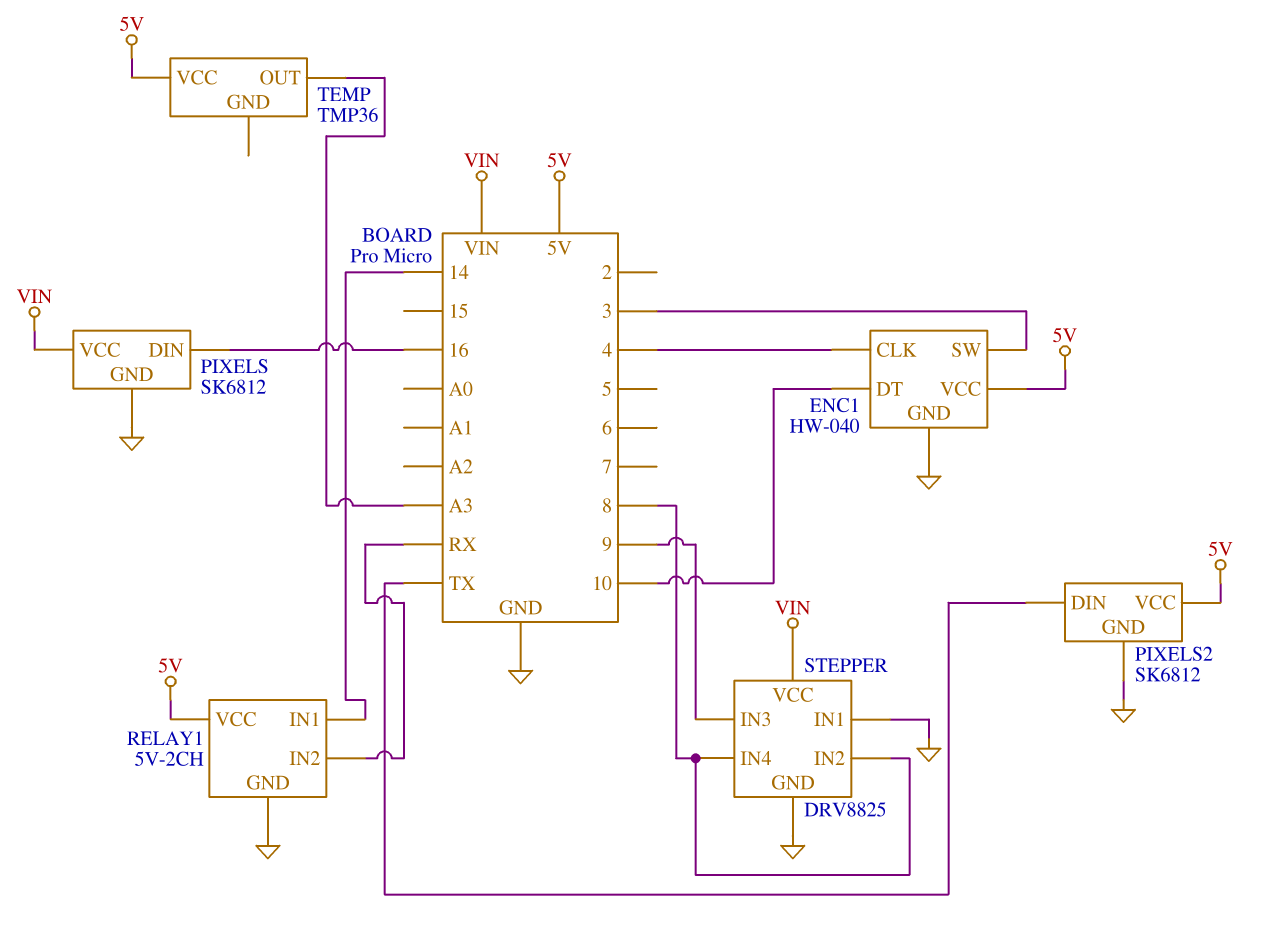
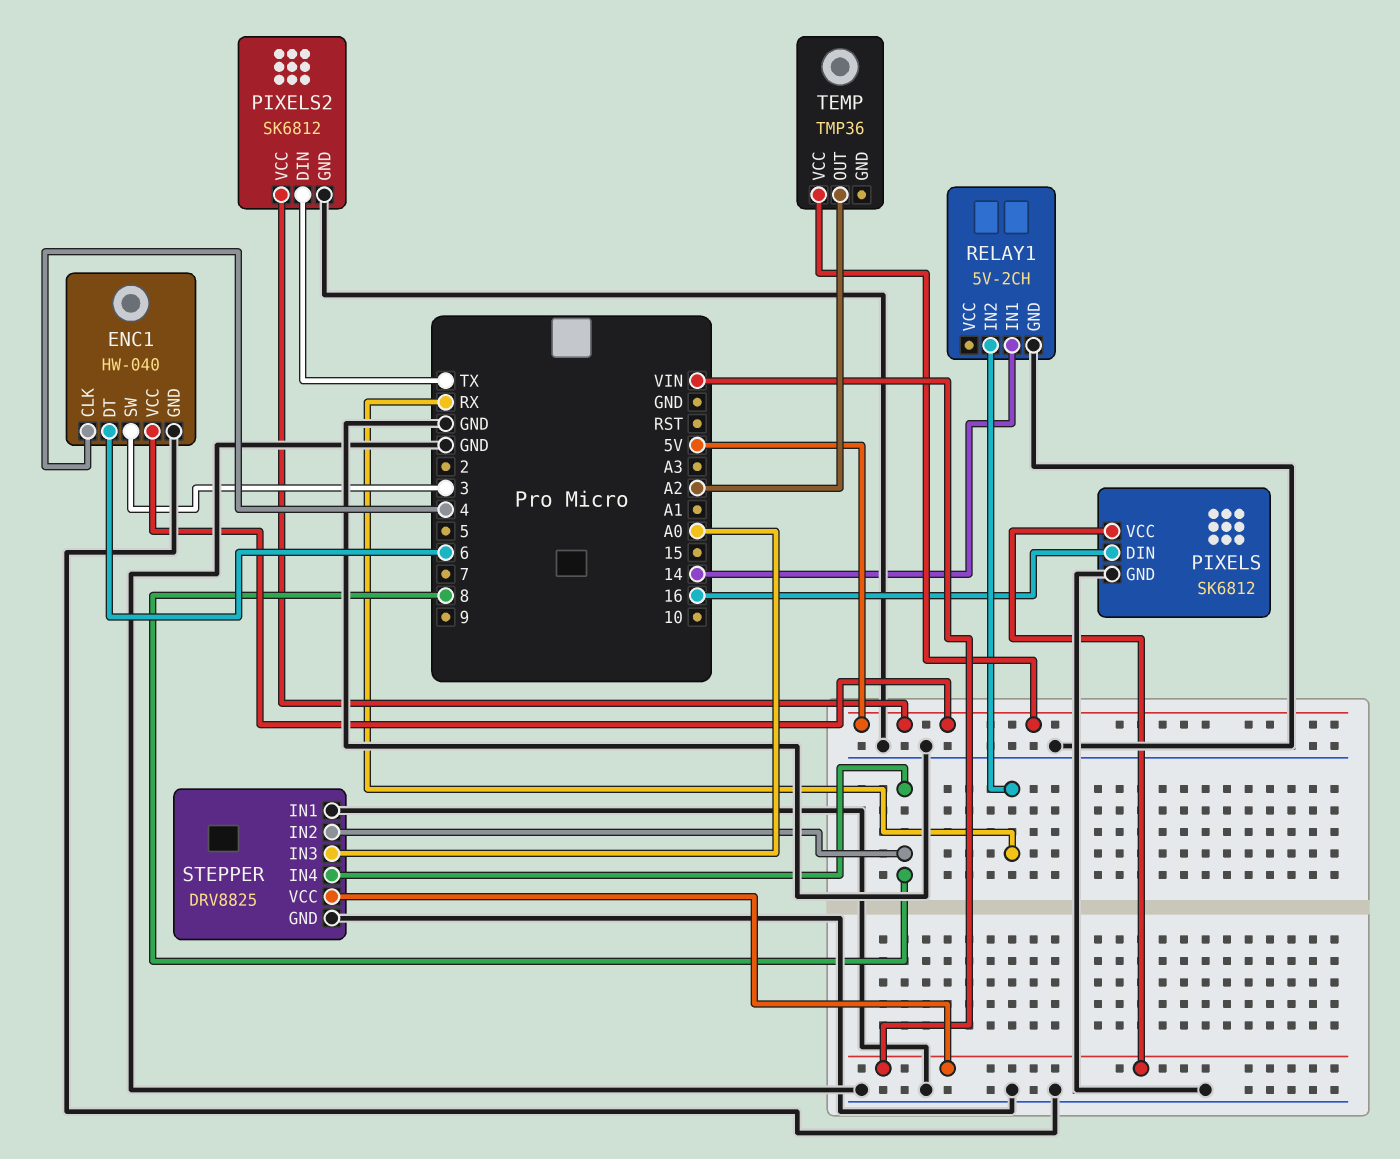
ENC1 pin DT: 10 -> 6
RELAY1 pin VCC: 5V -> none
STEPPER pin IN3: 9 -> A0
TEMP pin OUT: A3 -> A2

